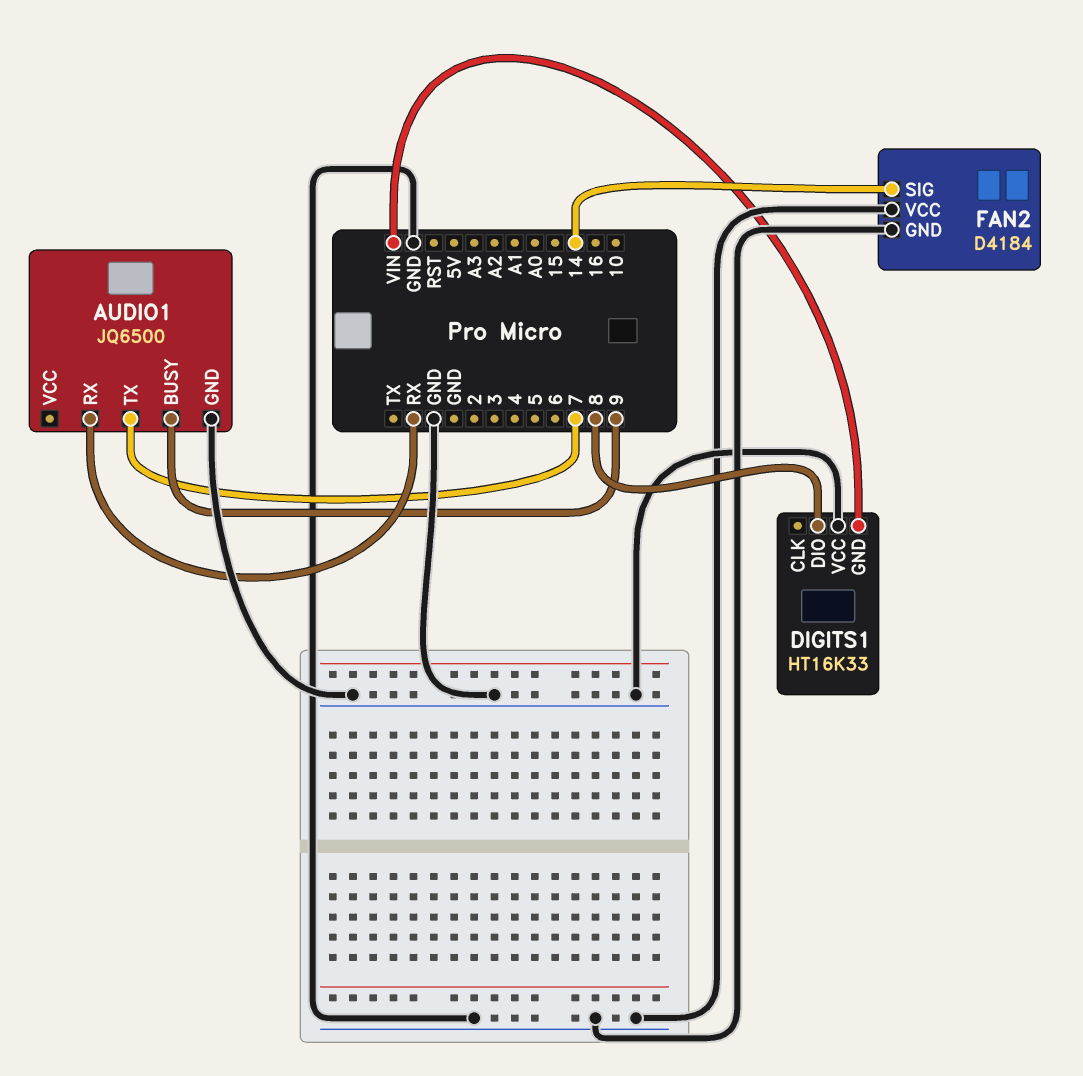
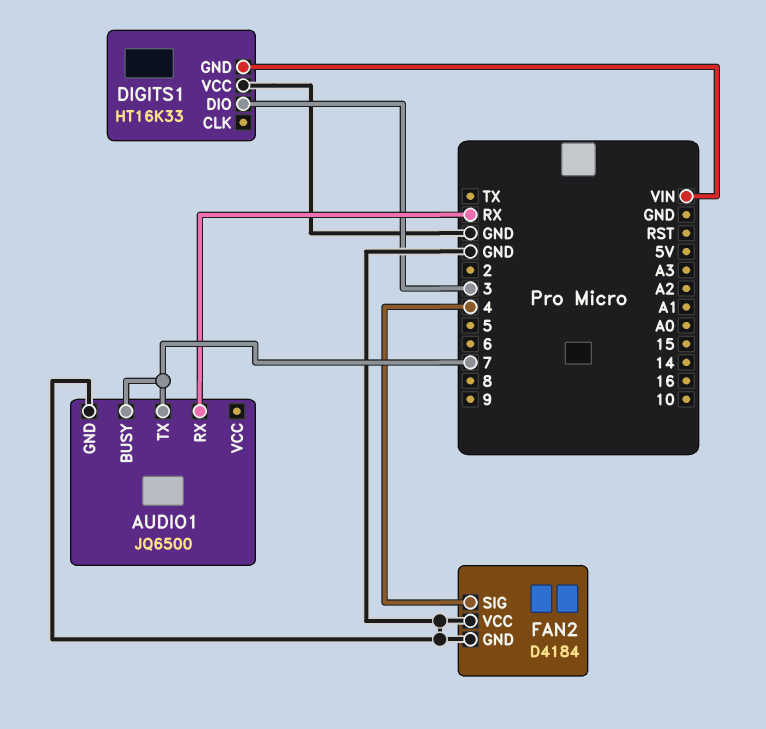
AUDIO1 pin BUSY: 9 -> 7
DIGITS1 pin DIO: 8 -> 3
FAN2 pin SIG: 14 -> 4

